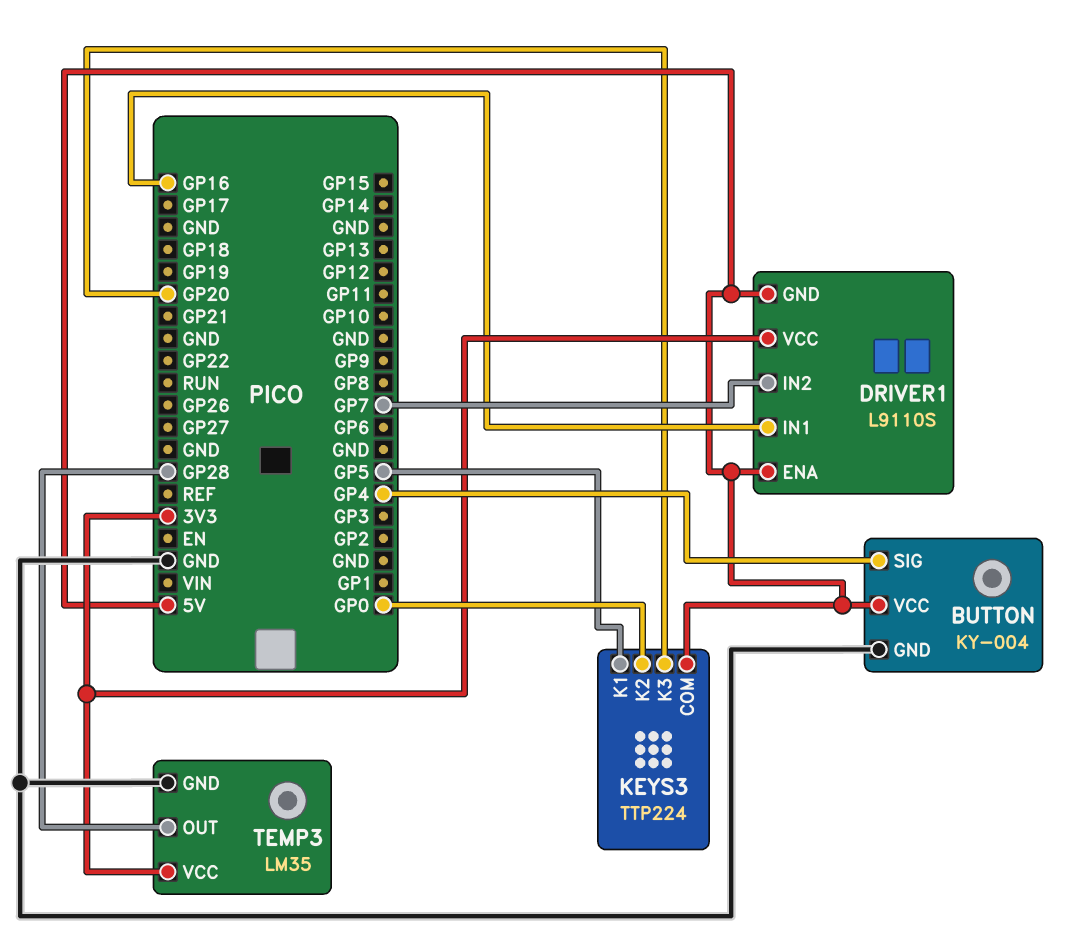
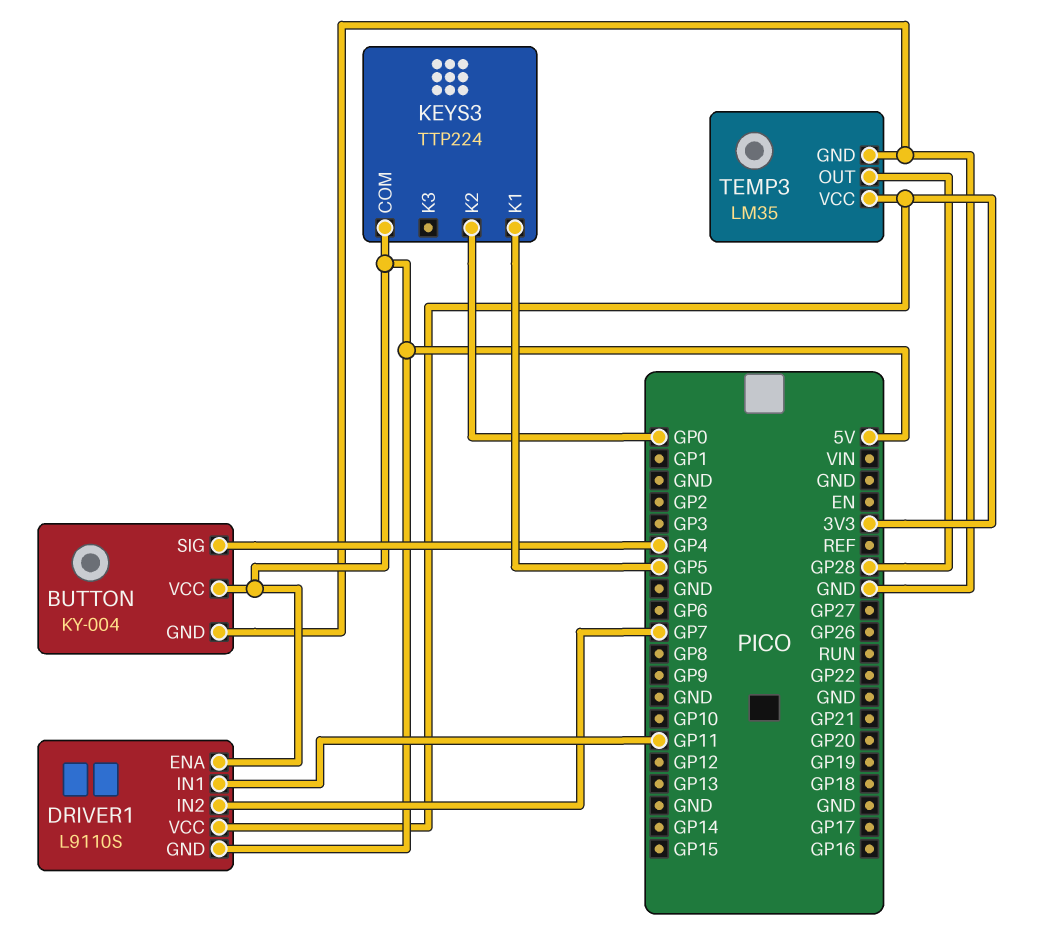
DRIVER1 pin IN1: GP16 -> GP11
KEYS3 pin K3: GP20 -> none

